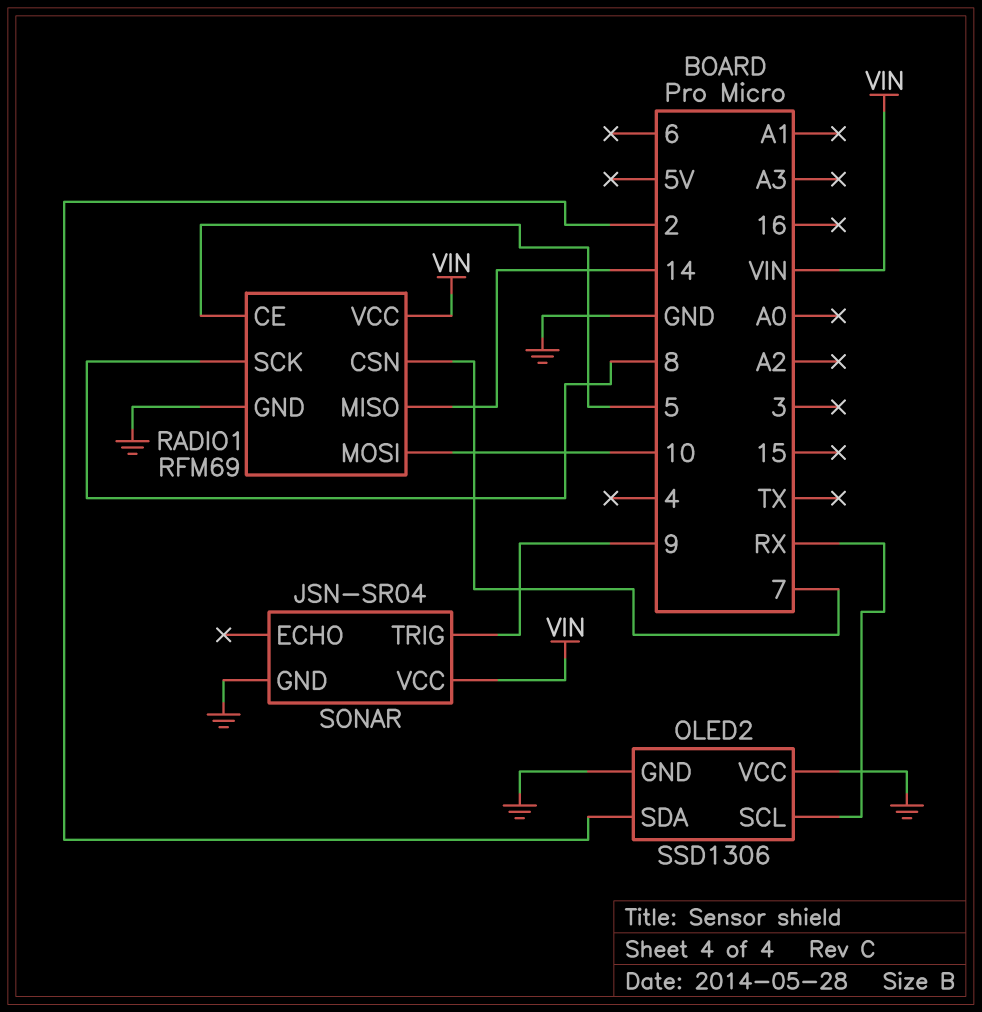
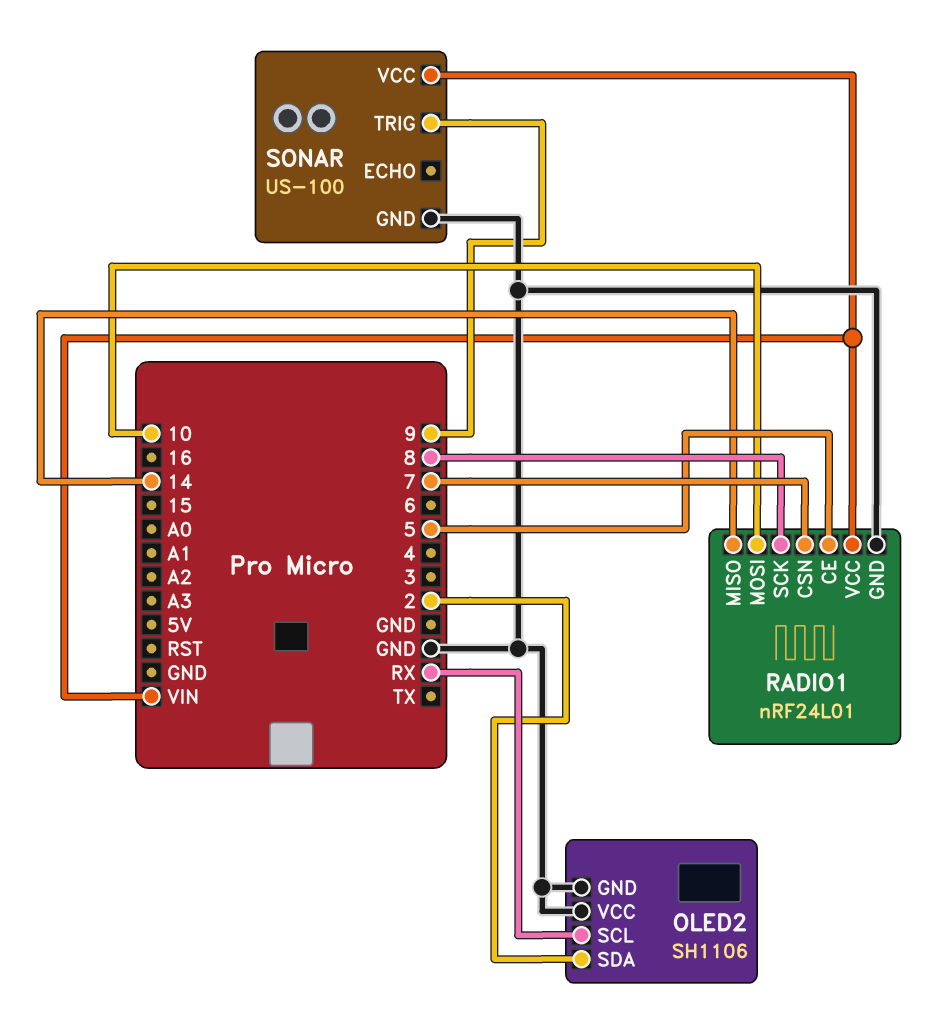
OLED2: SSD1306 -> SH1106
RADIO1: RFM69 -> nRF24L01
SONAR: JSN-SR04 -> US-100

